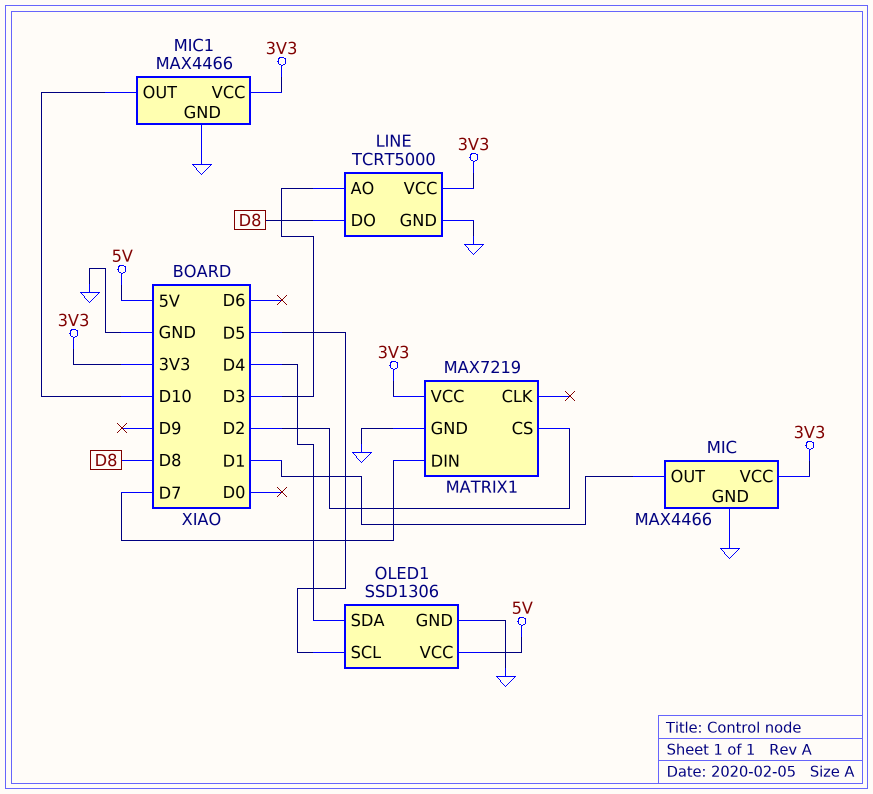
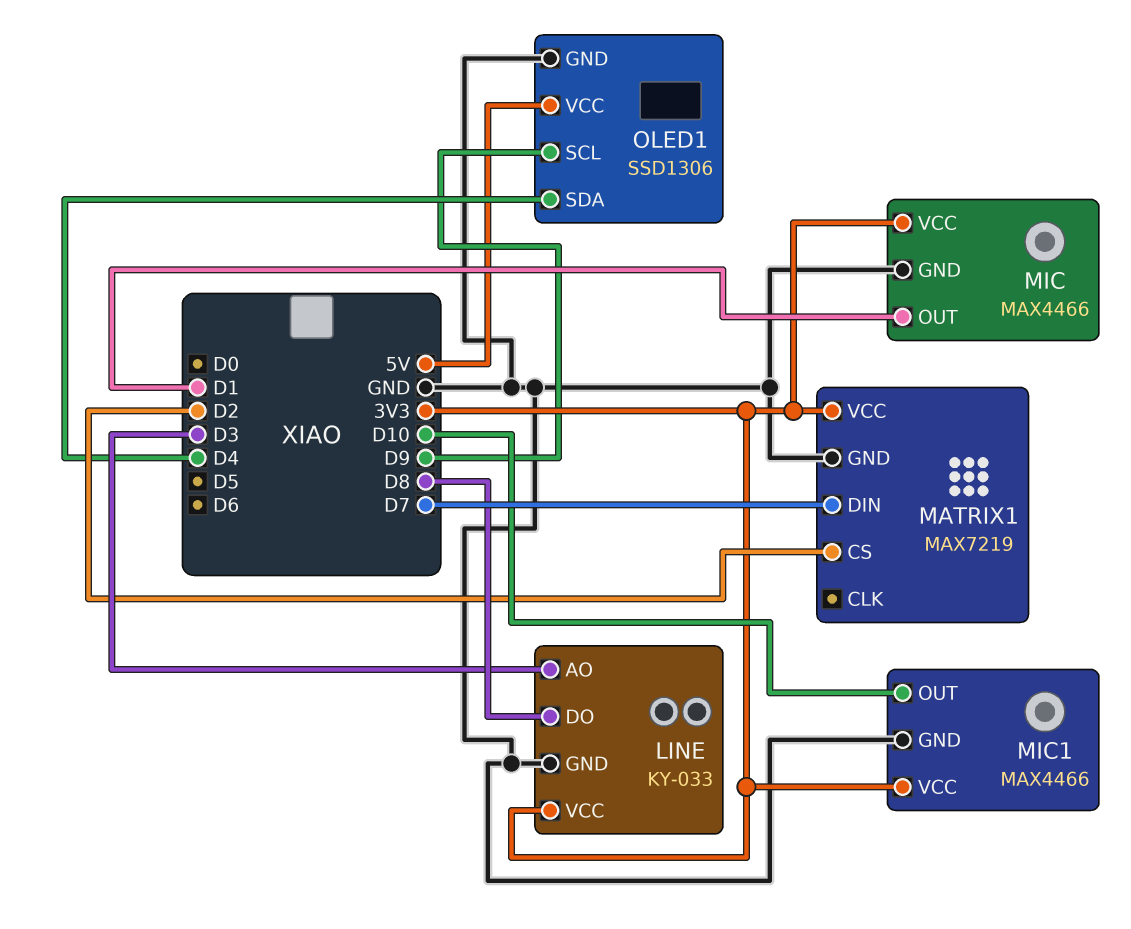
LINE: TCRT5000 -> KY-033
OLED1 pin SCL: D5 -> D9

